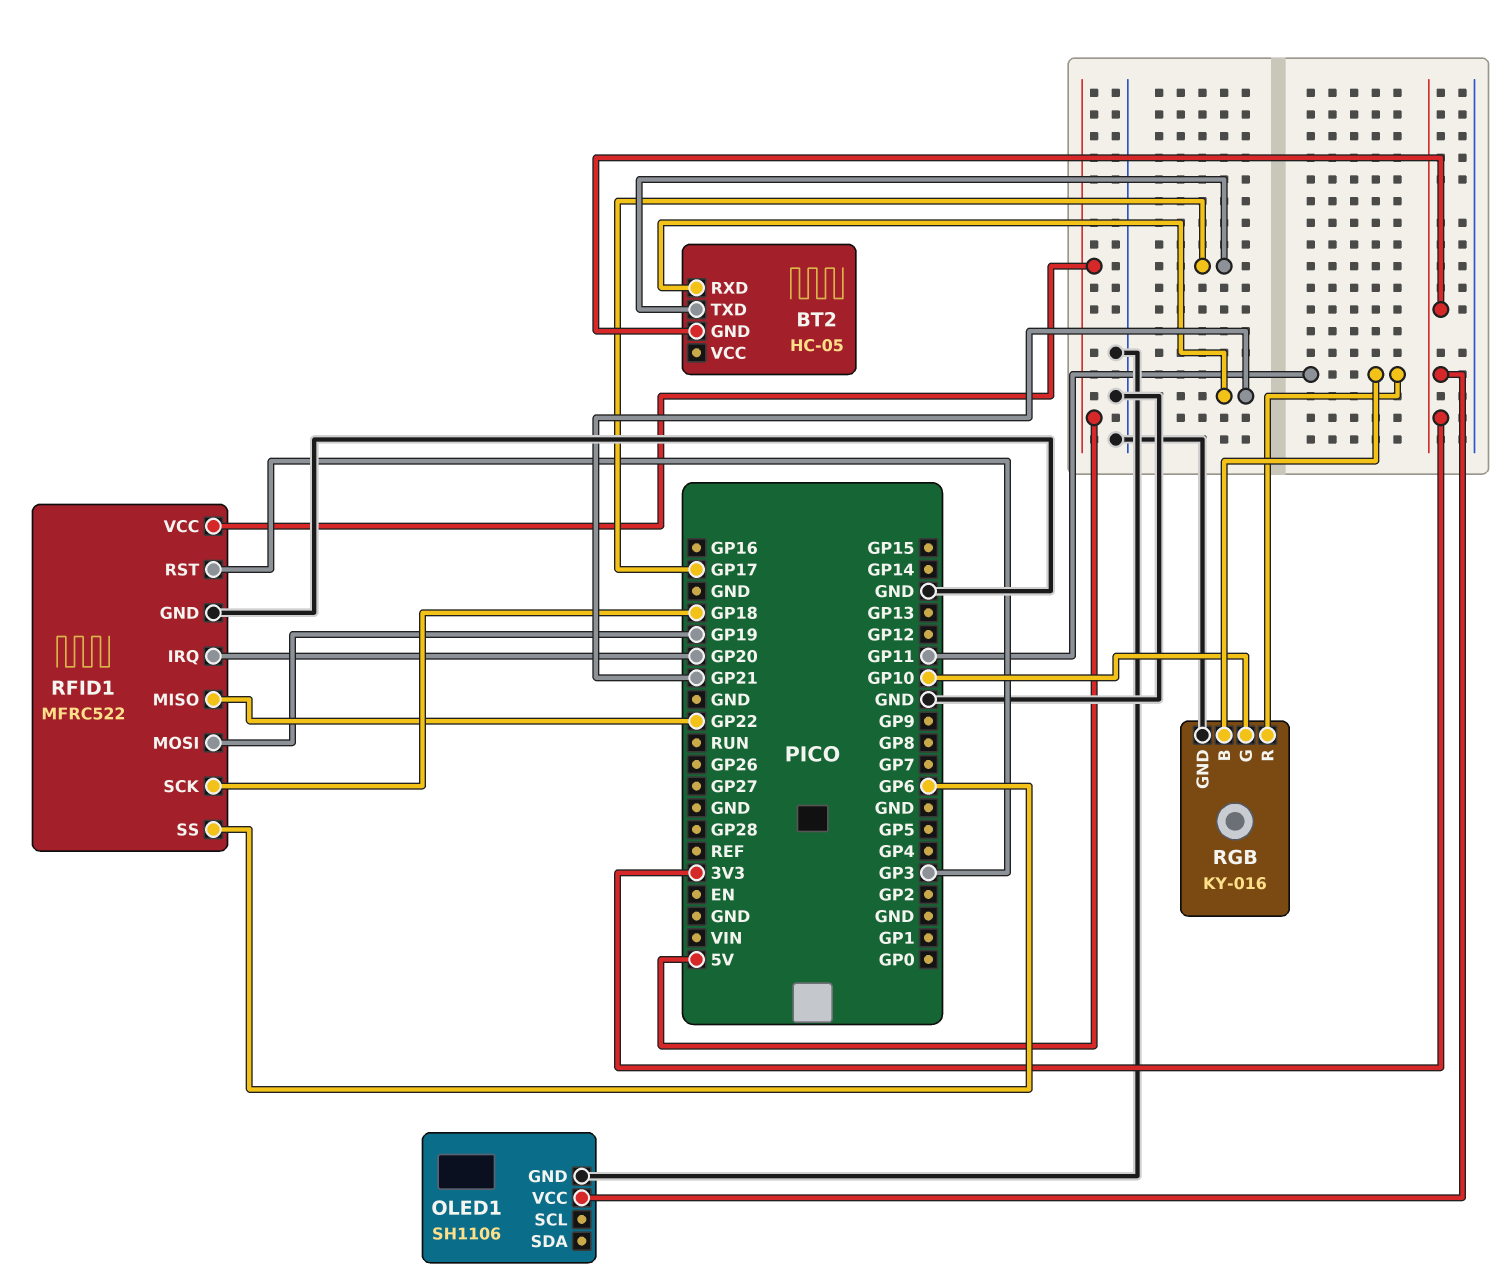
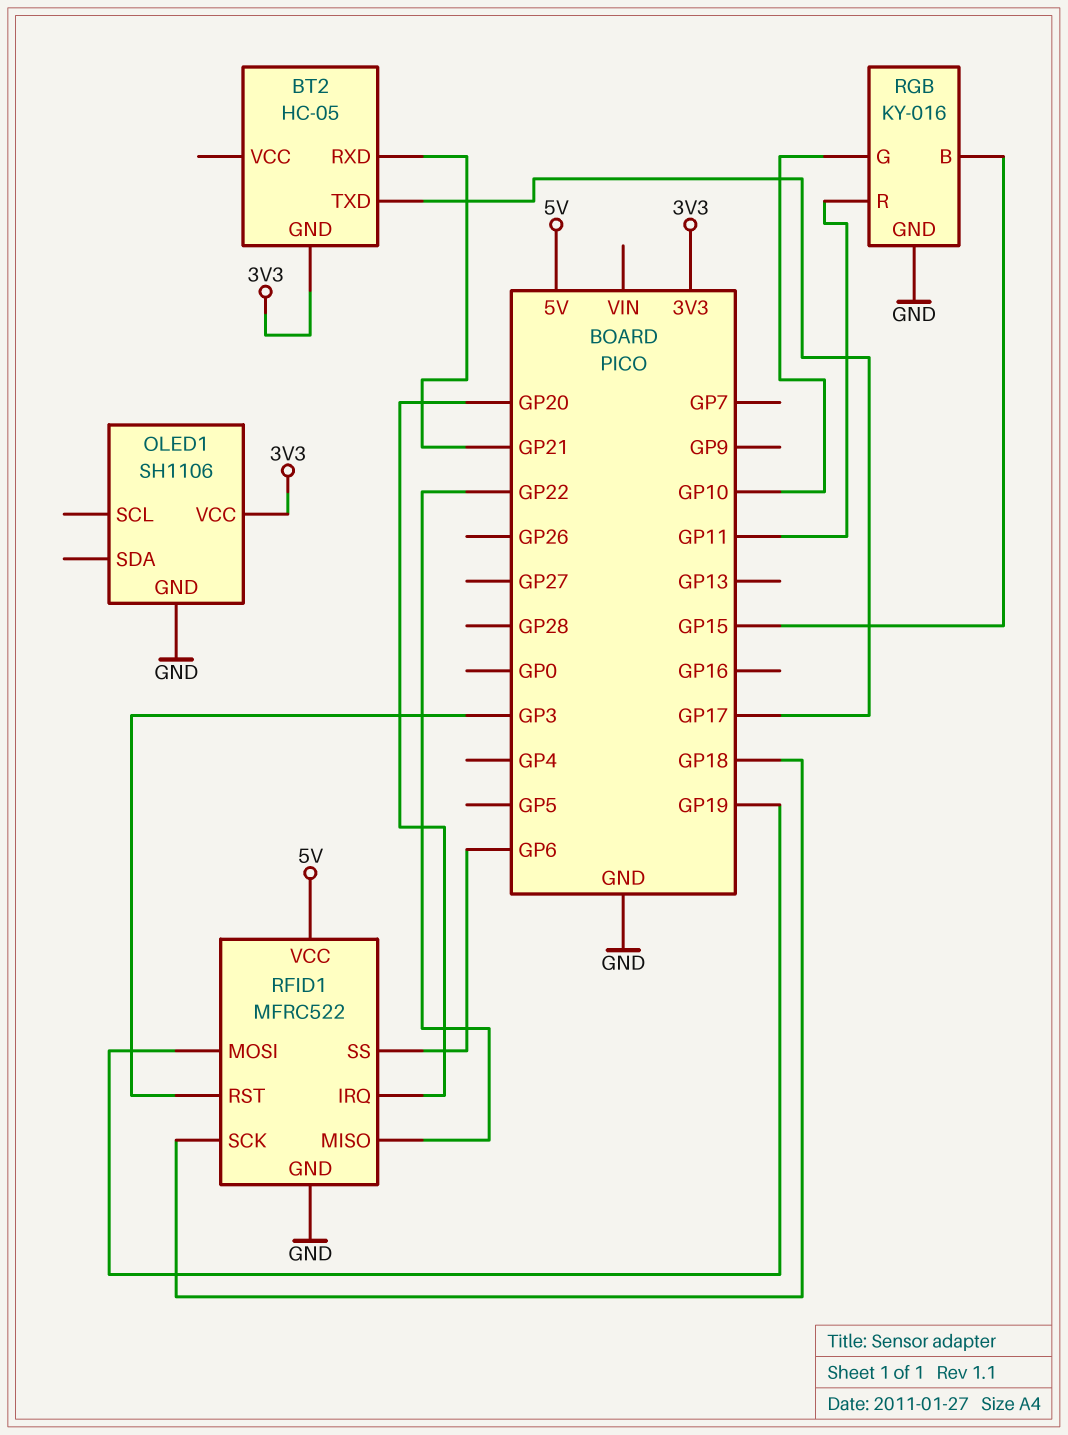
RGB pin B: GP11 -> GP15

